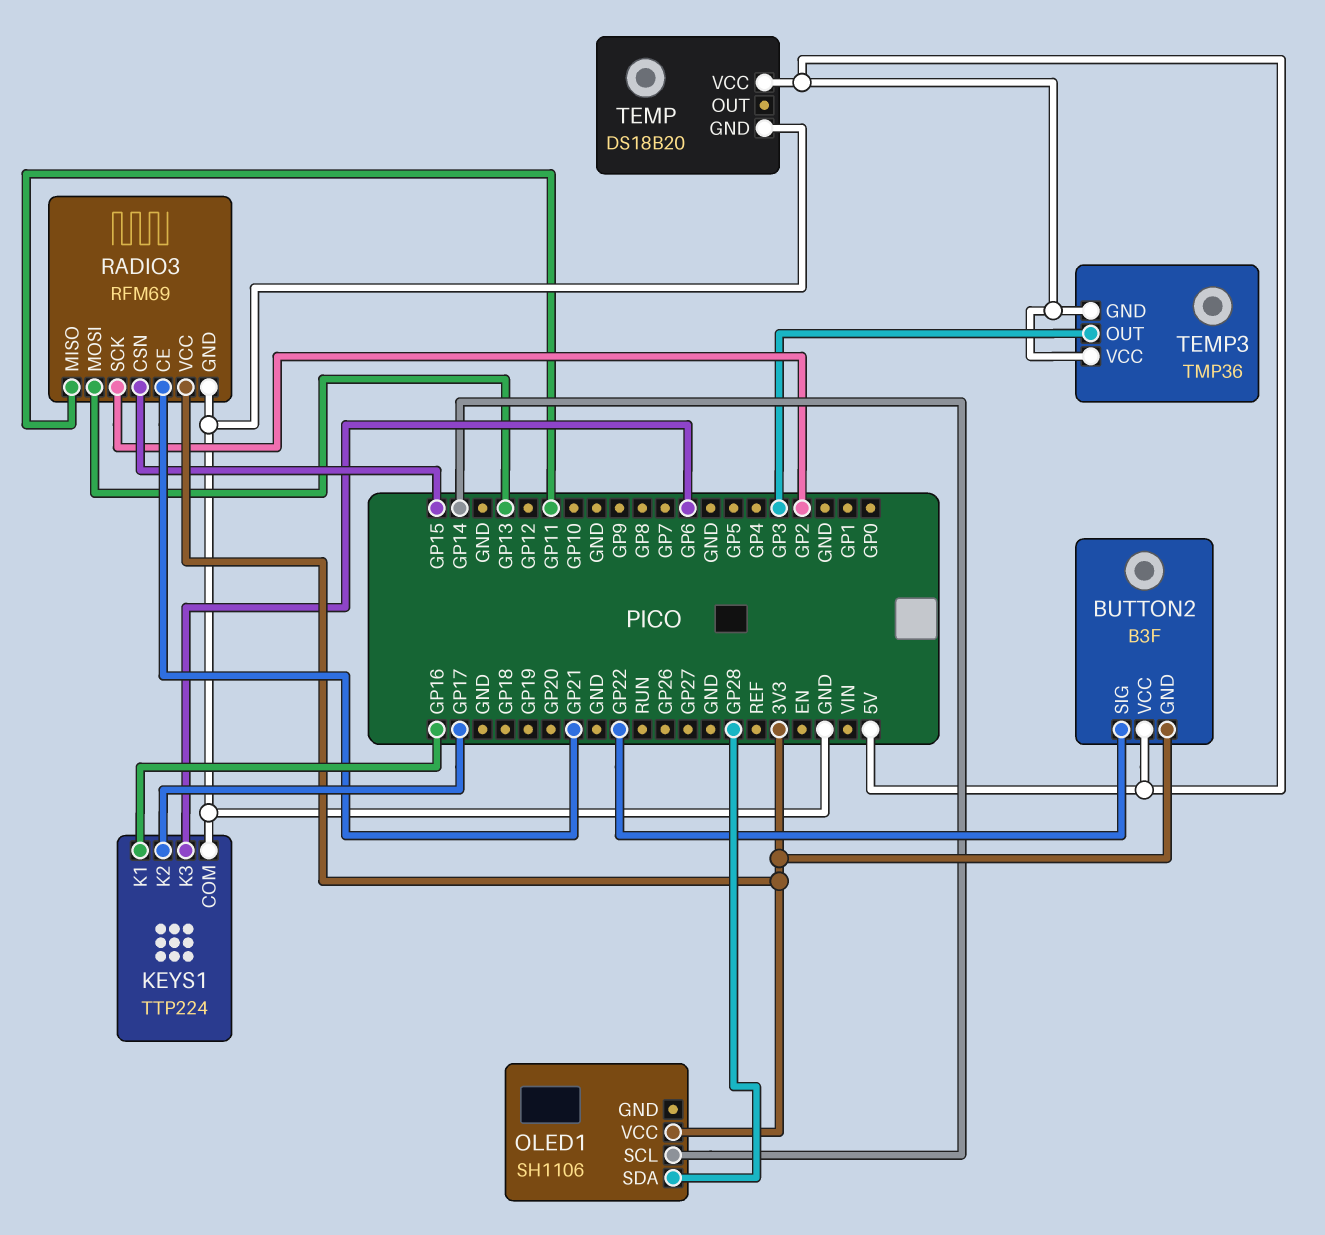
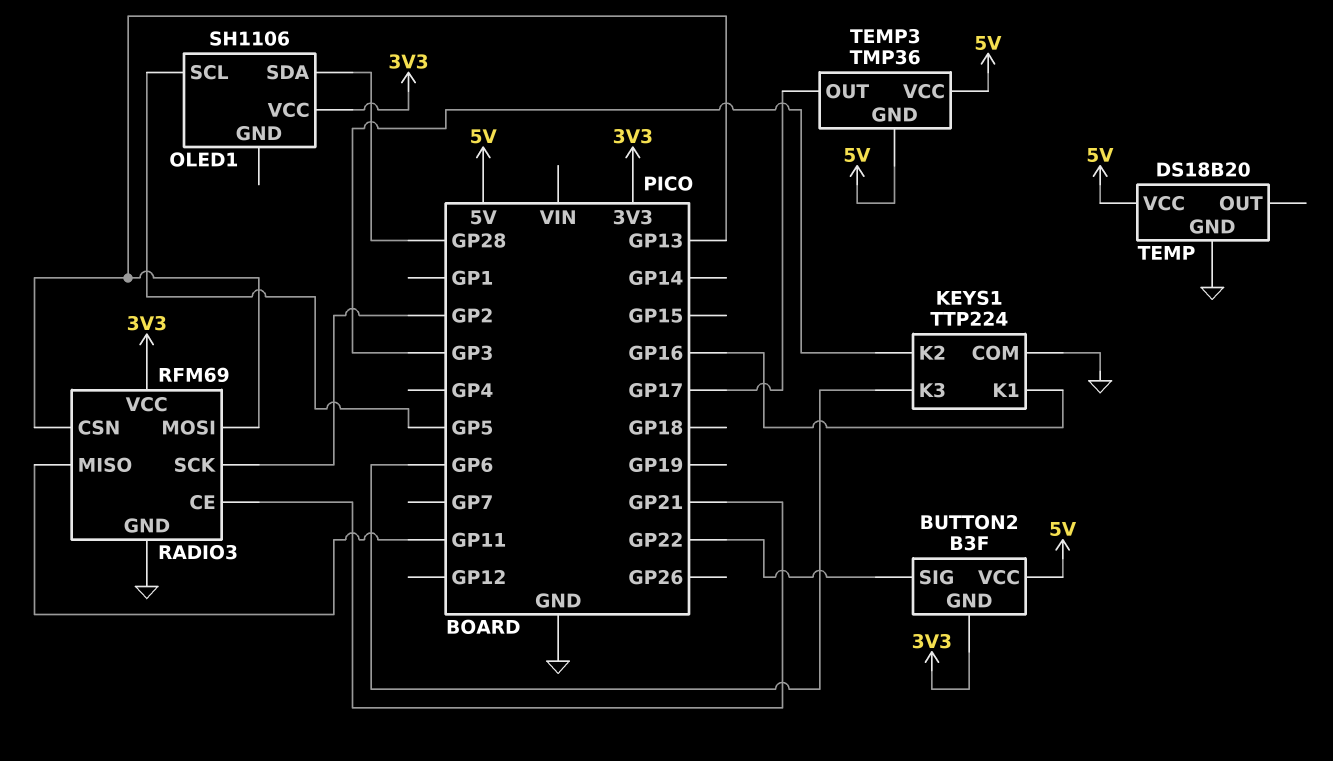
KEYS1 pin K2: GP17 -> GP3
OLED1 pin SCL: GP14 -> GP5
RADIO3 pin CSN: GP15 -> GP13
TEMP3 pin OUT: GP3 -> GP17

